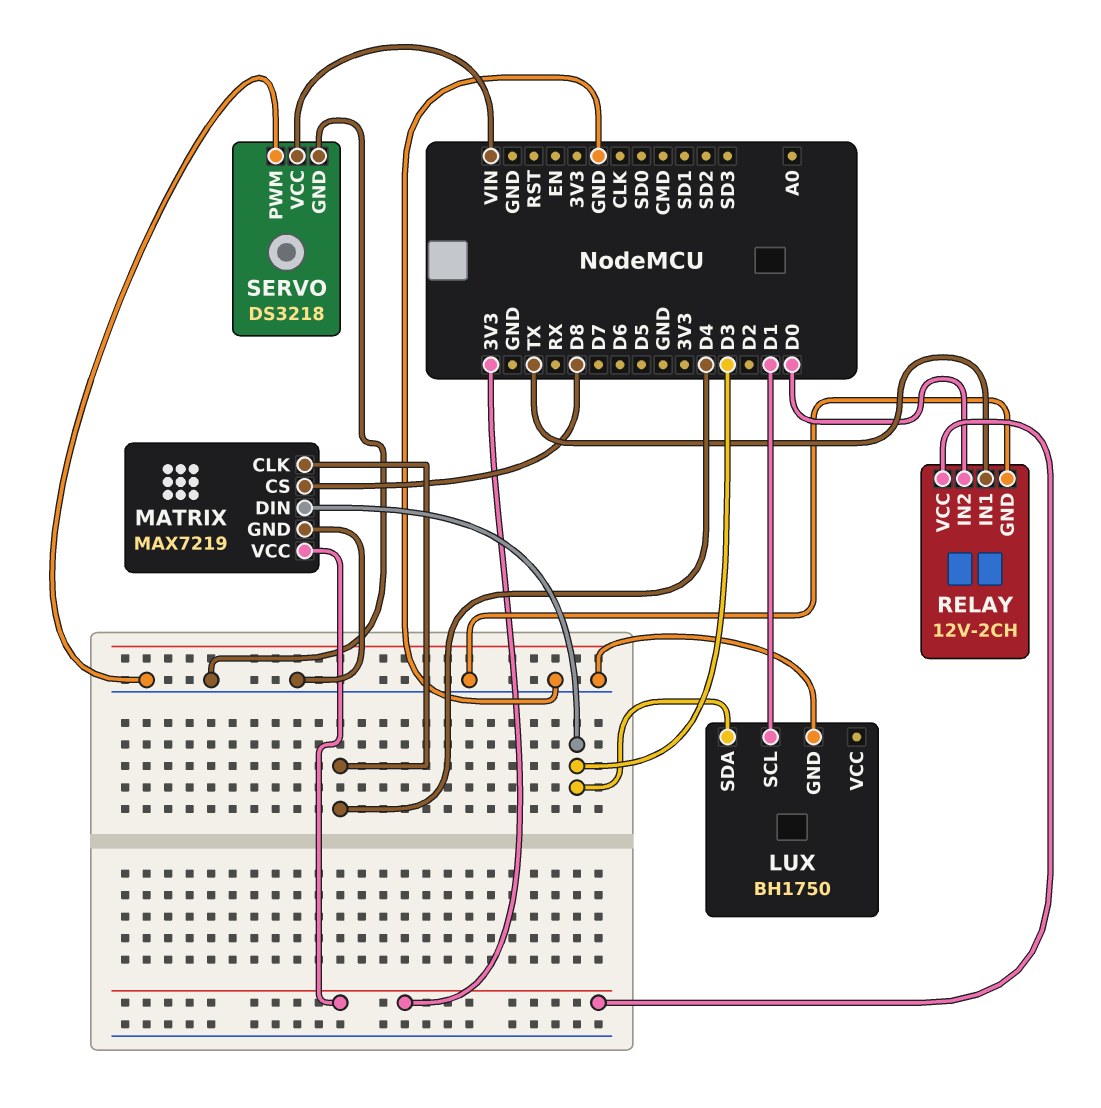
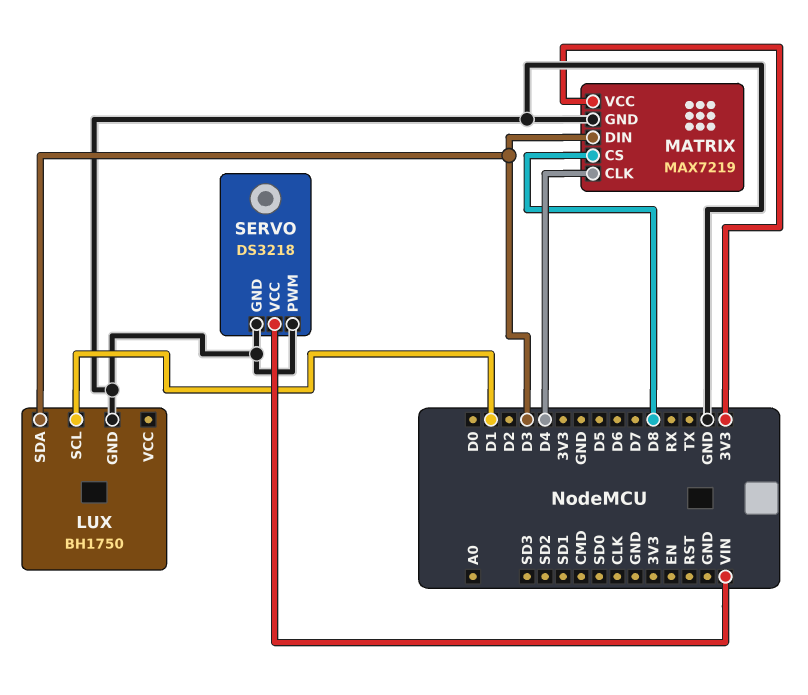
RELAY: 12V-2CH -> none
RELAY pin GND: GND -> none
RELAY pin IN1: TX -> none
RELAY pin IN2: D0 -> none
RELAY pin VCC: 3V3 -> none

